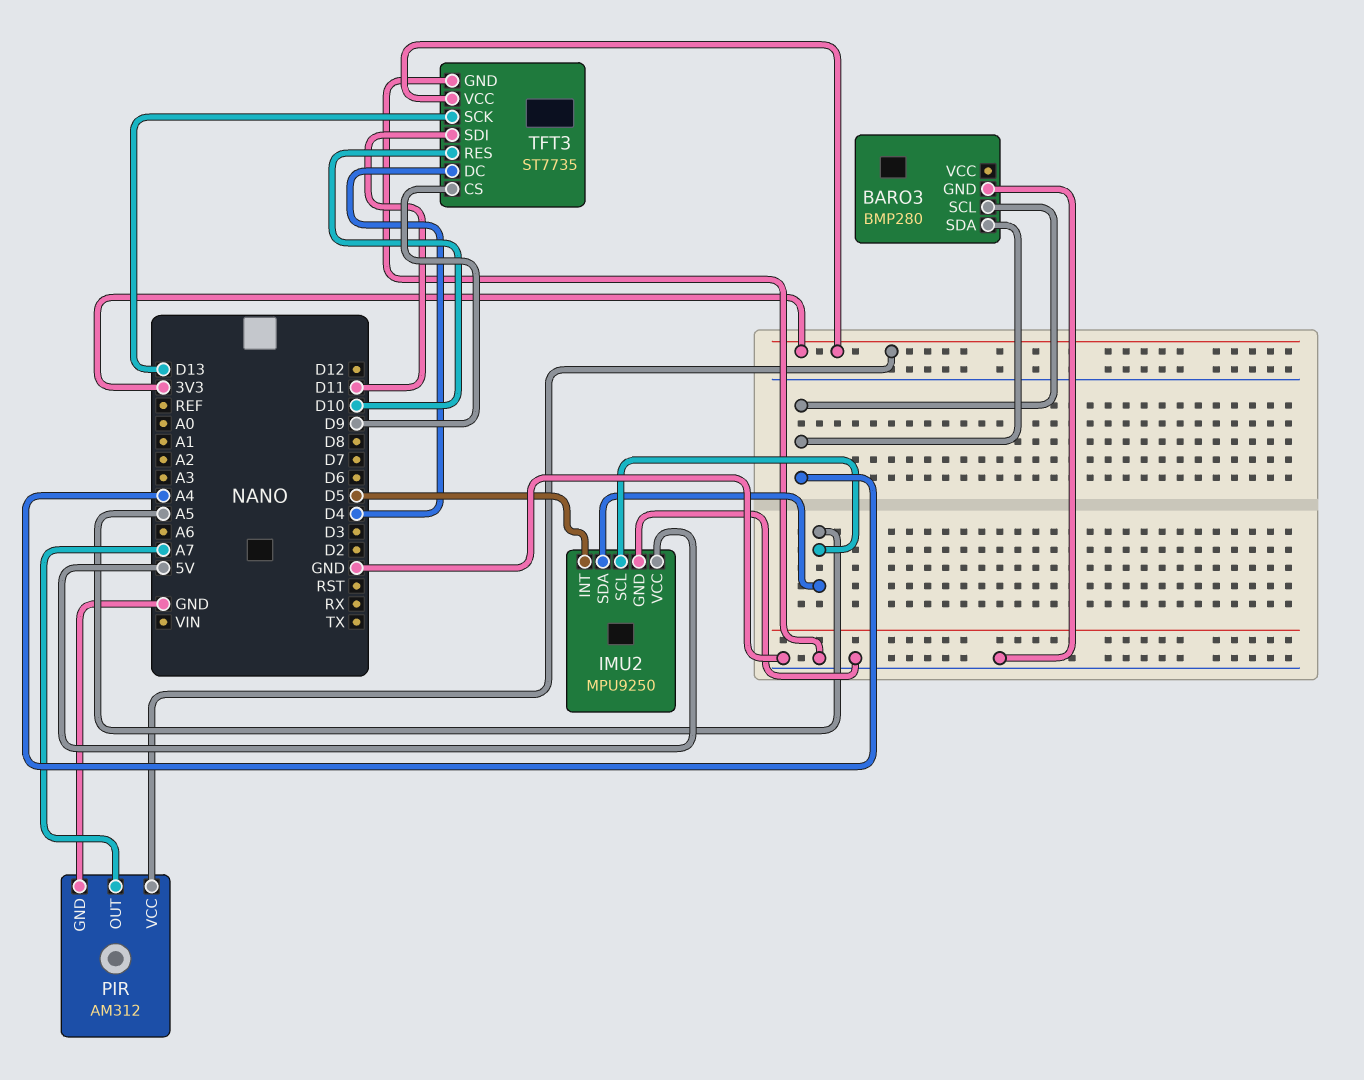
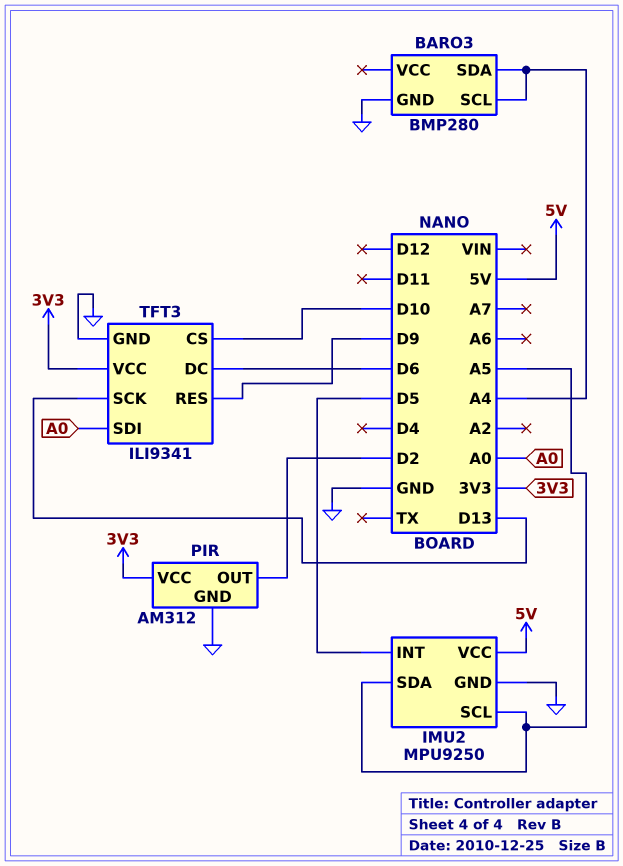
PIR pin OUT: A7 -> D2
TFT3: ST7735 -> ILI9341
TFT3 pin CS: D9 -> D10
TFT3 pin DC: D4 -> D6
TFT3 pin RES: D10 -> D9
TFT3 pin SDI: D11 -> A0

